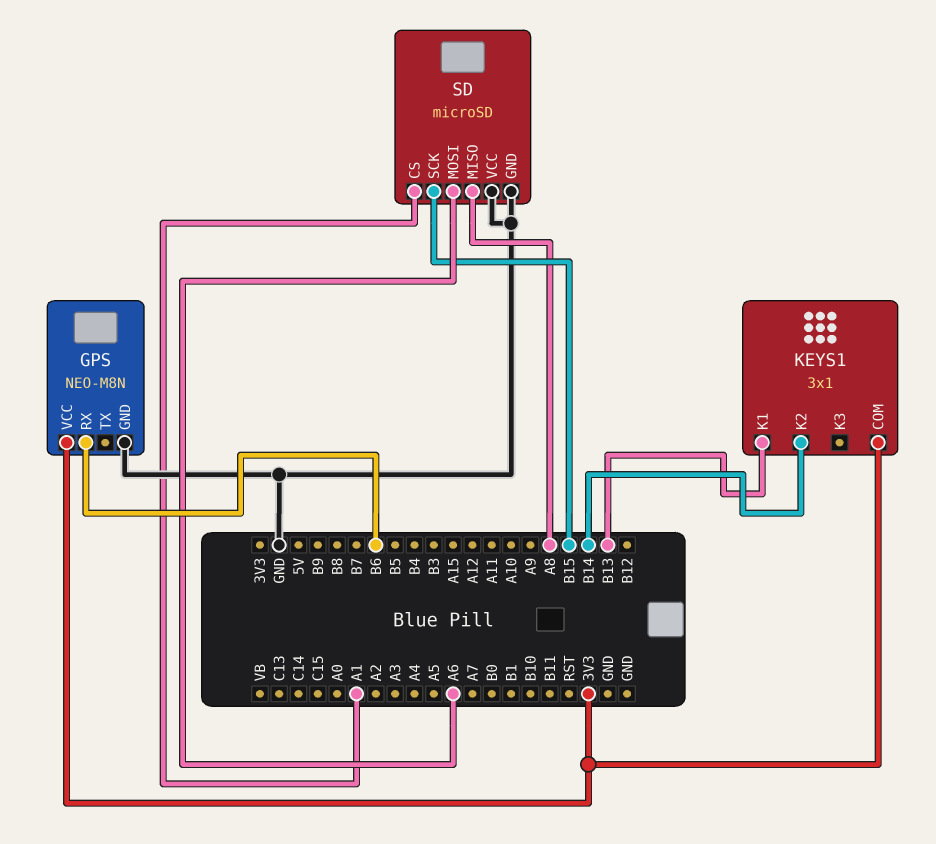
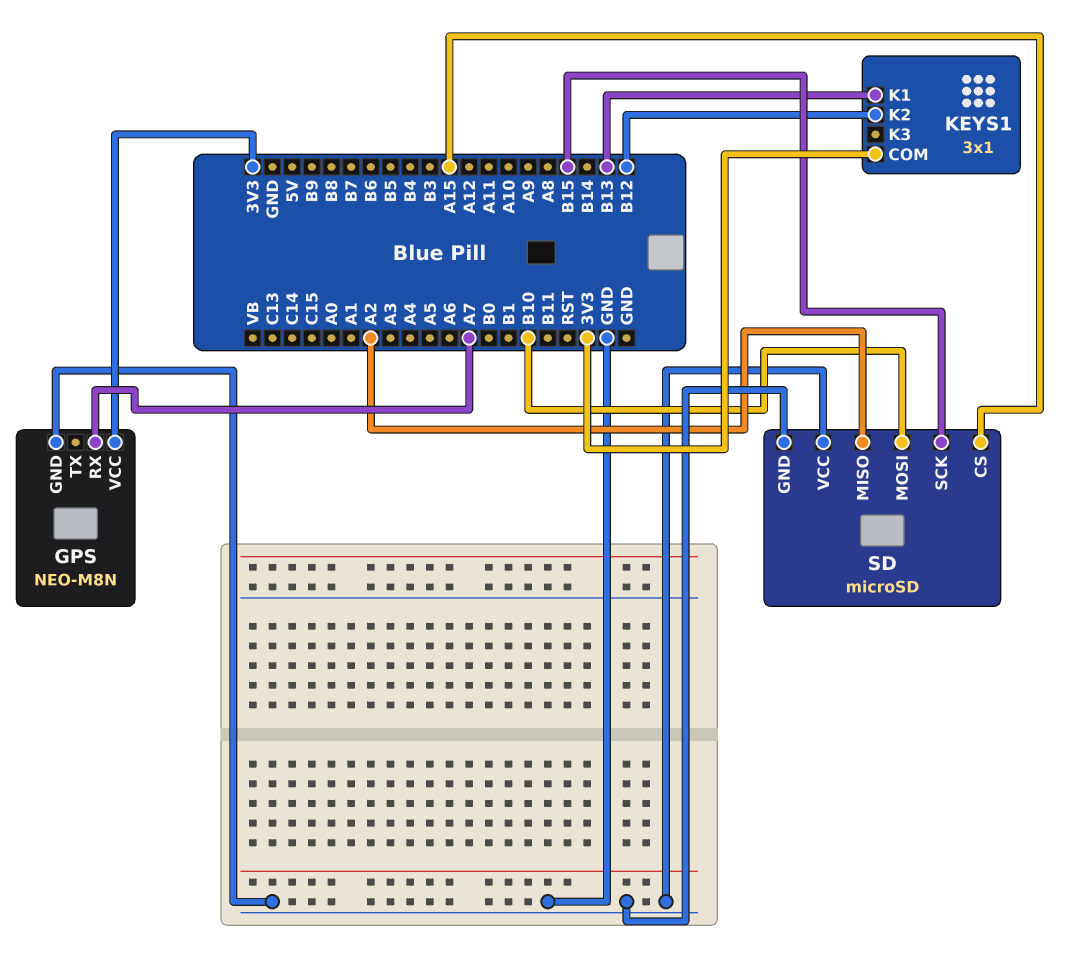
GPS pin RX: B6 -> A7
KEYS1 pin K2: B14 -> B12
SD pin CS: A1 -> A15
SD pin MISO: A8 -> A2
SD pin MOSI: A6 -> B10

